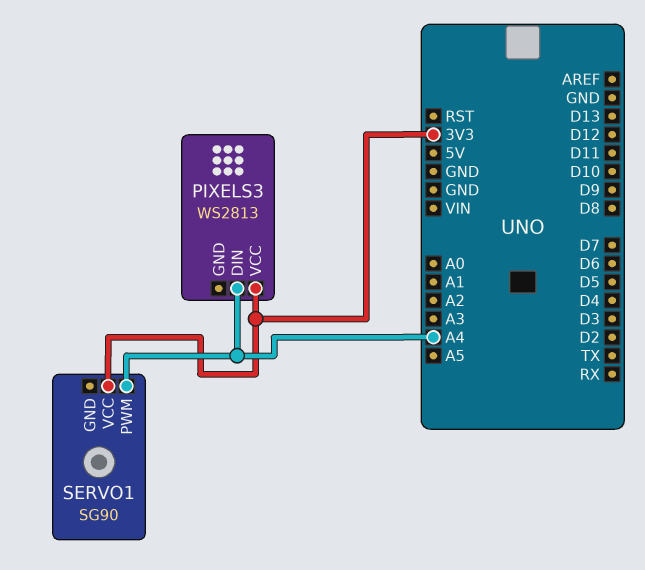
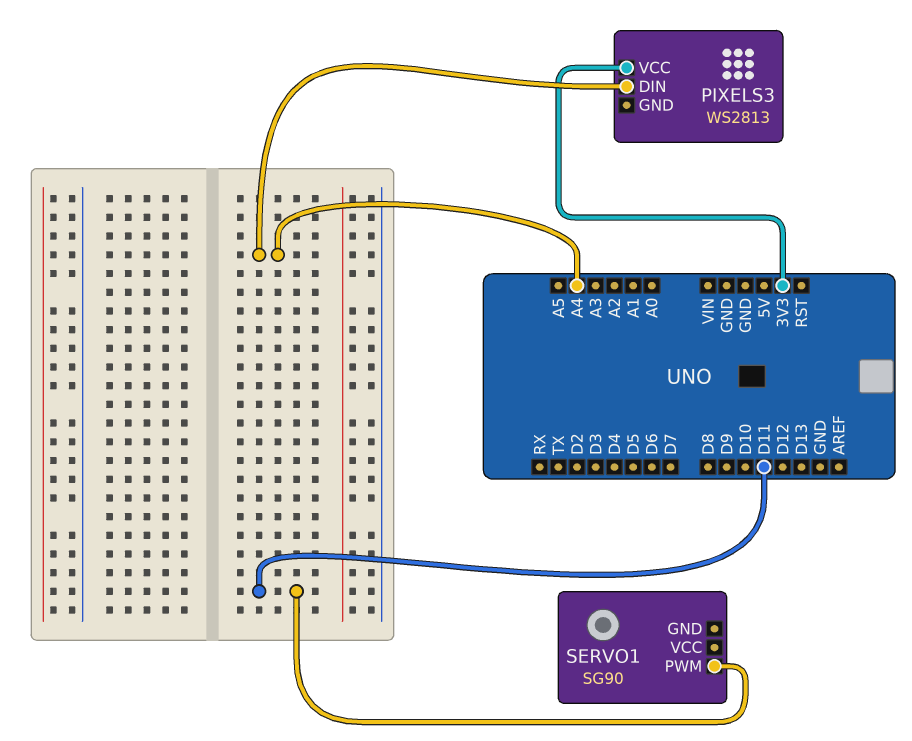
SERVO1 pin PWM: A4 -> D11
SERVO1 pin VCC: 3V3 -> none

